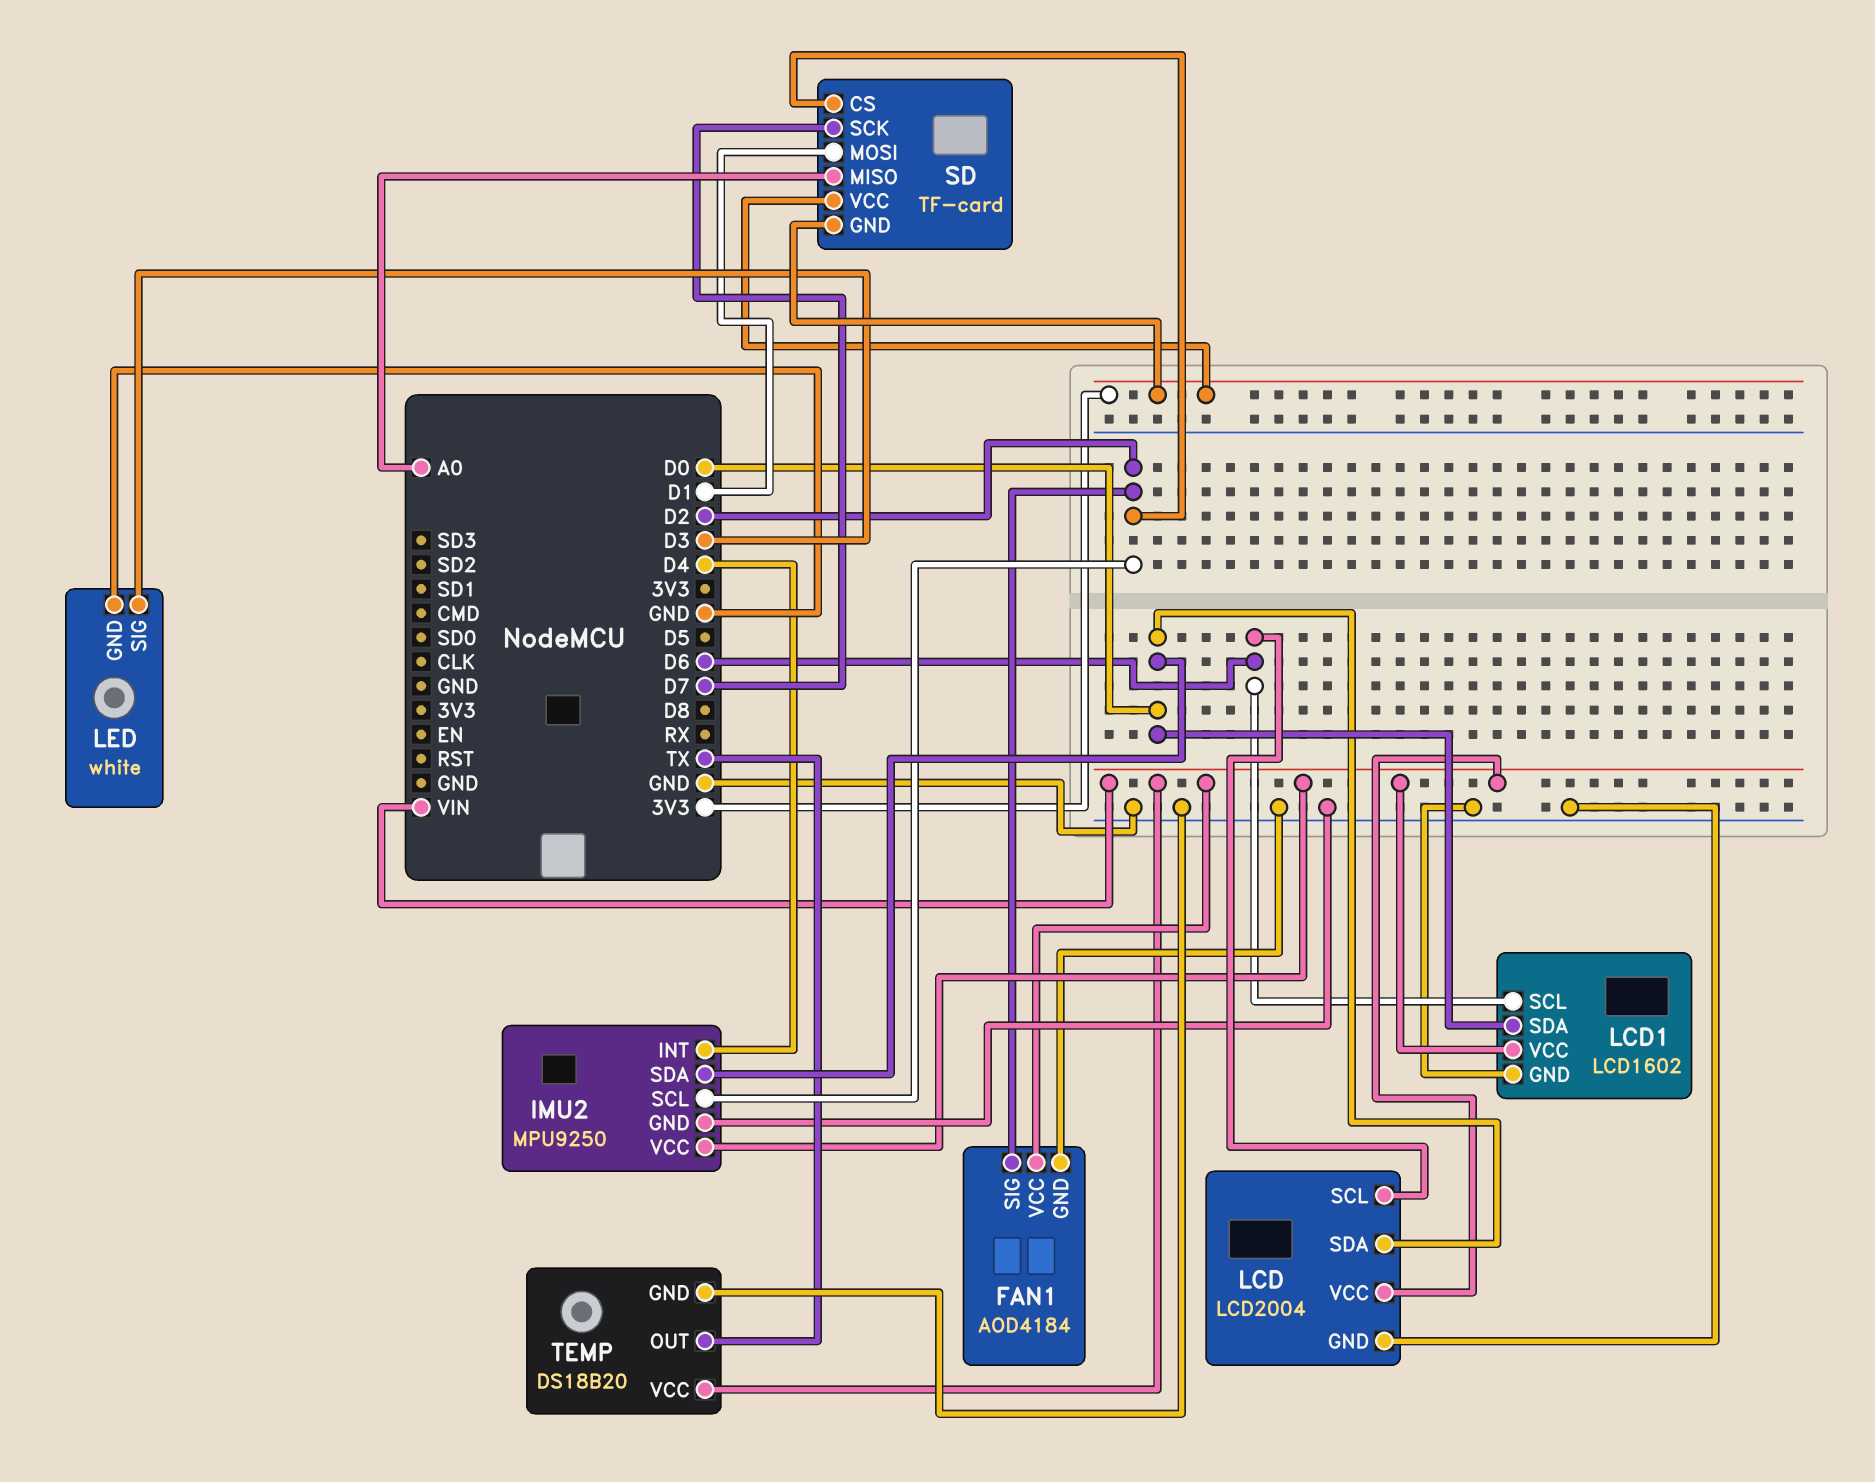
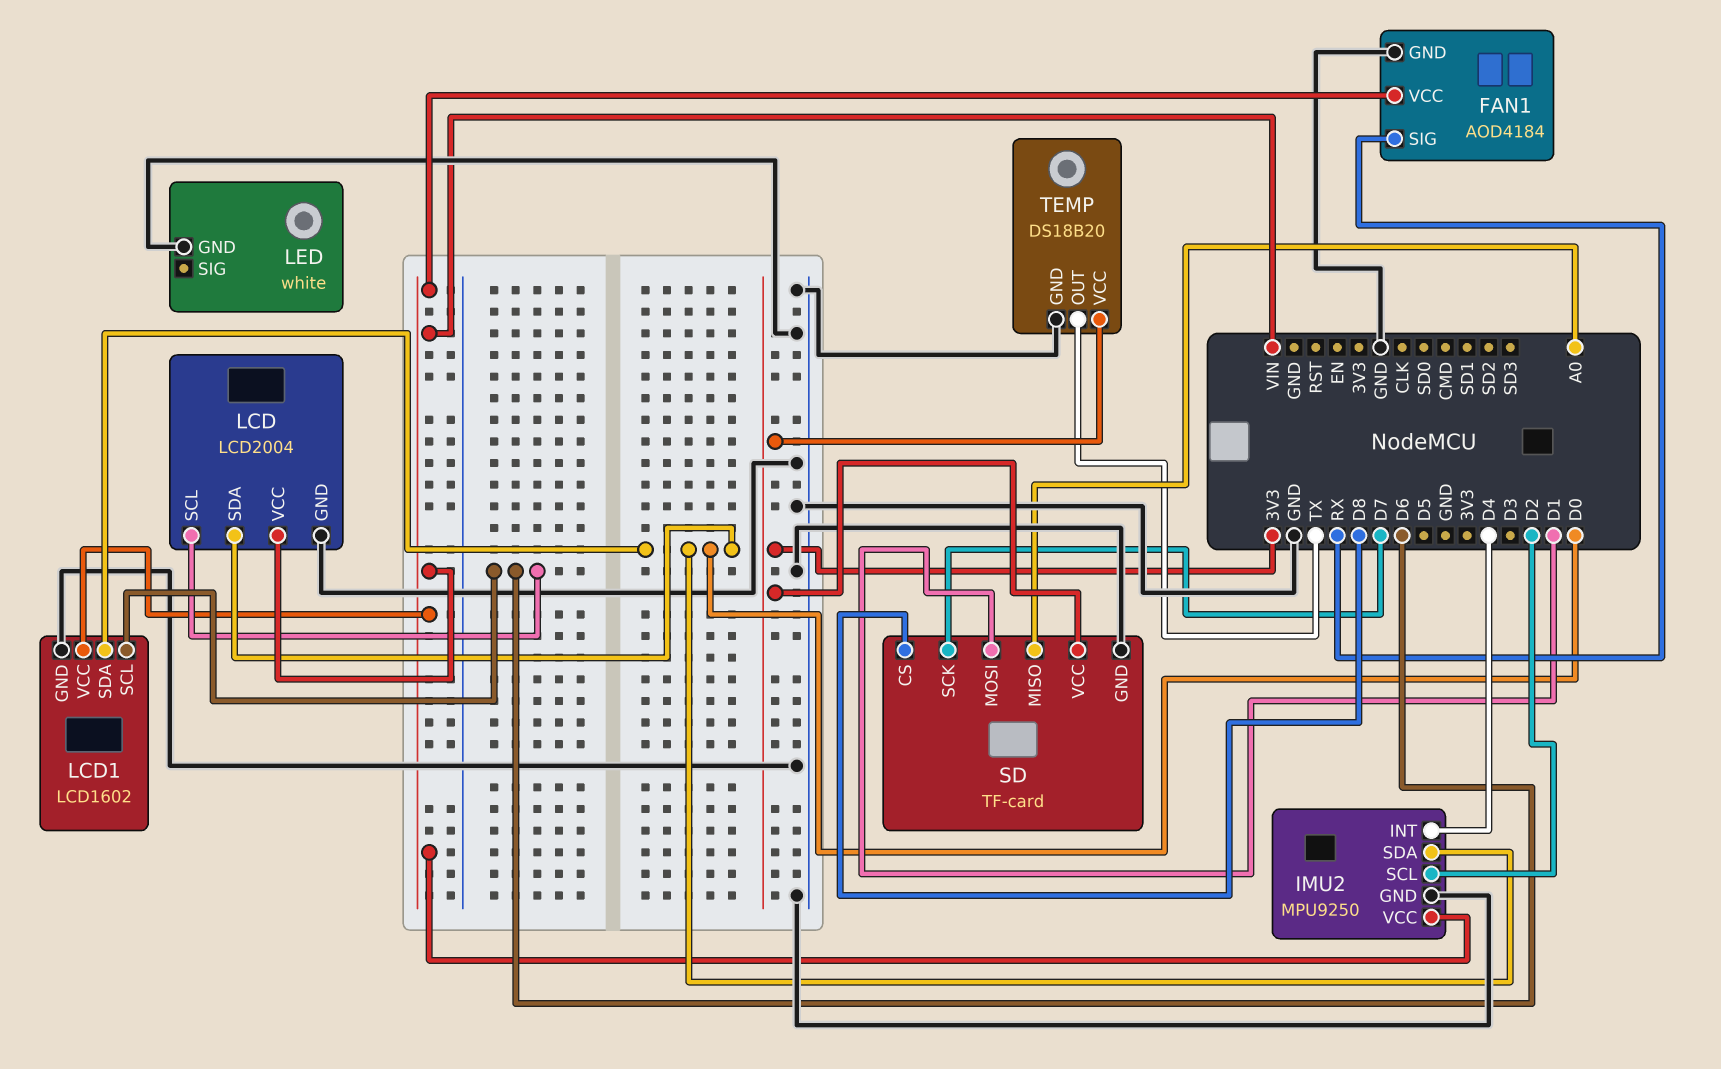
FAN1 pin SIG: D2 -> RX
LED pin SIG: D3 -> none
SD pin CS: D2 -> D8
SD pin GND: 3V3 -> GND
TEMP pin VCC: VIN -> 3V3

